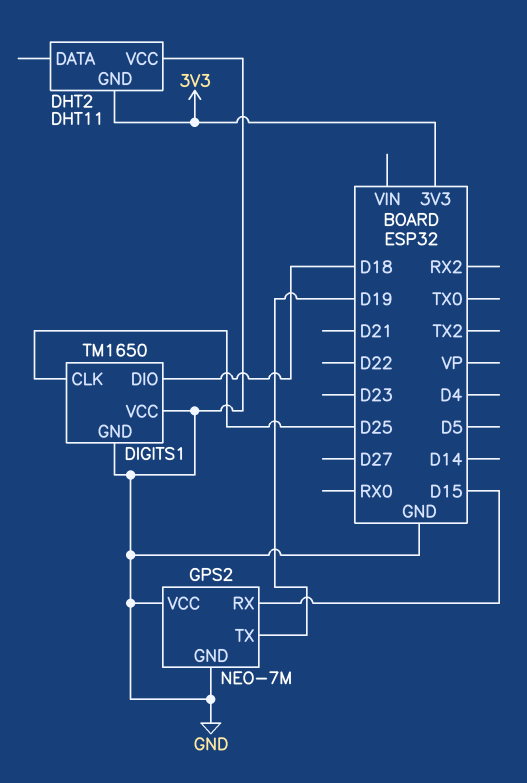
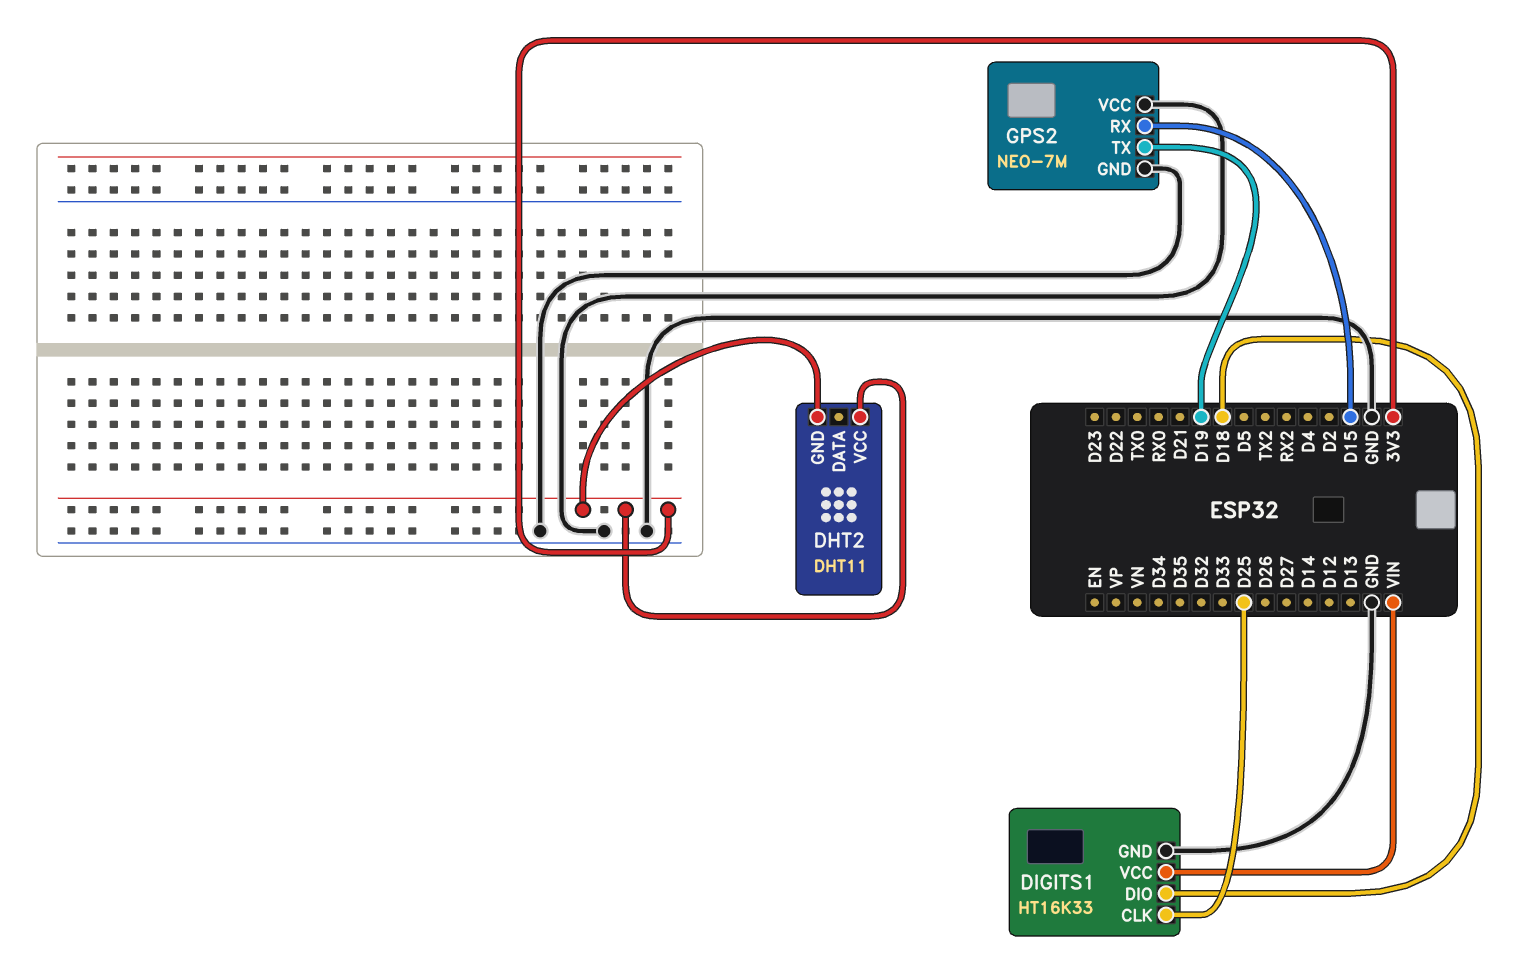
DHT2 pin VCC: GND -> 3V3
DIGITS1: TM1650 -> HT16K33
DIGITS1 pin VCC: GND -> VIN

